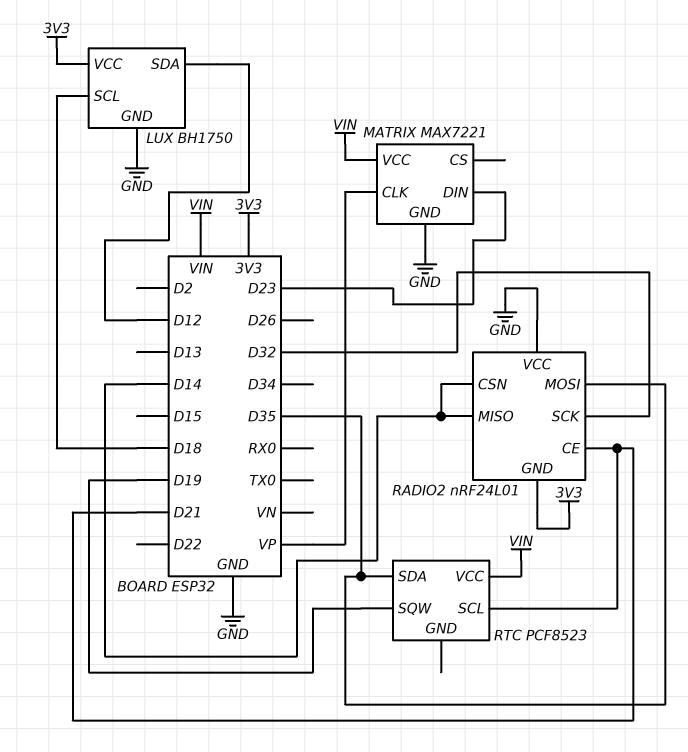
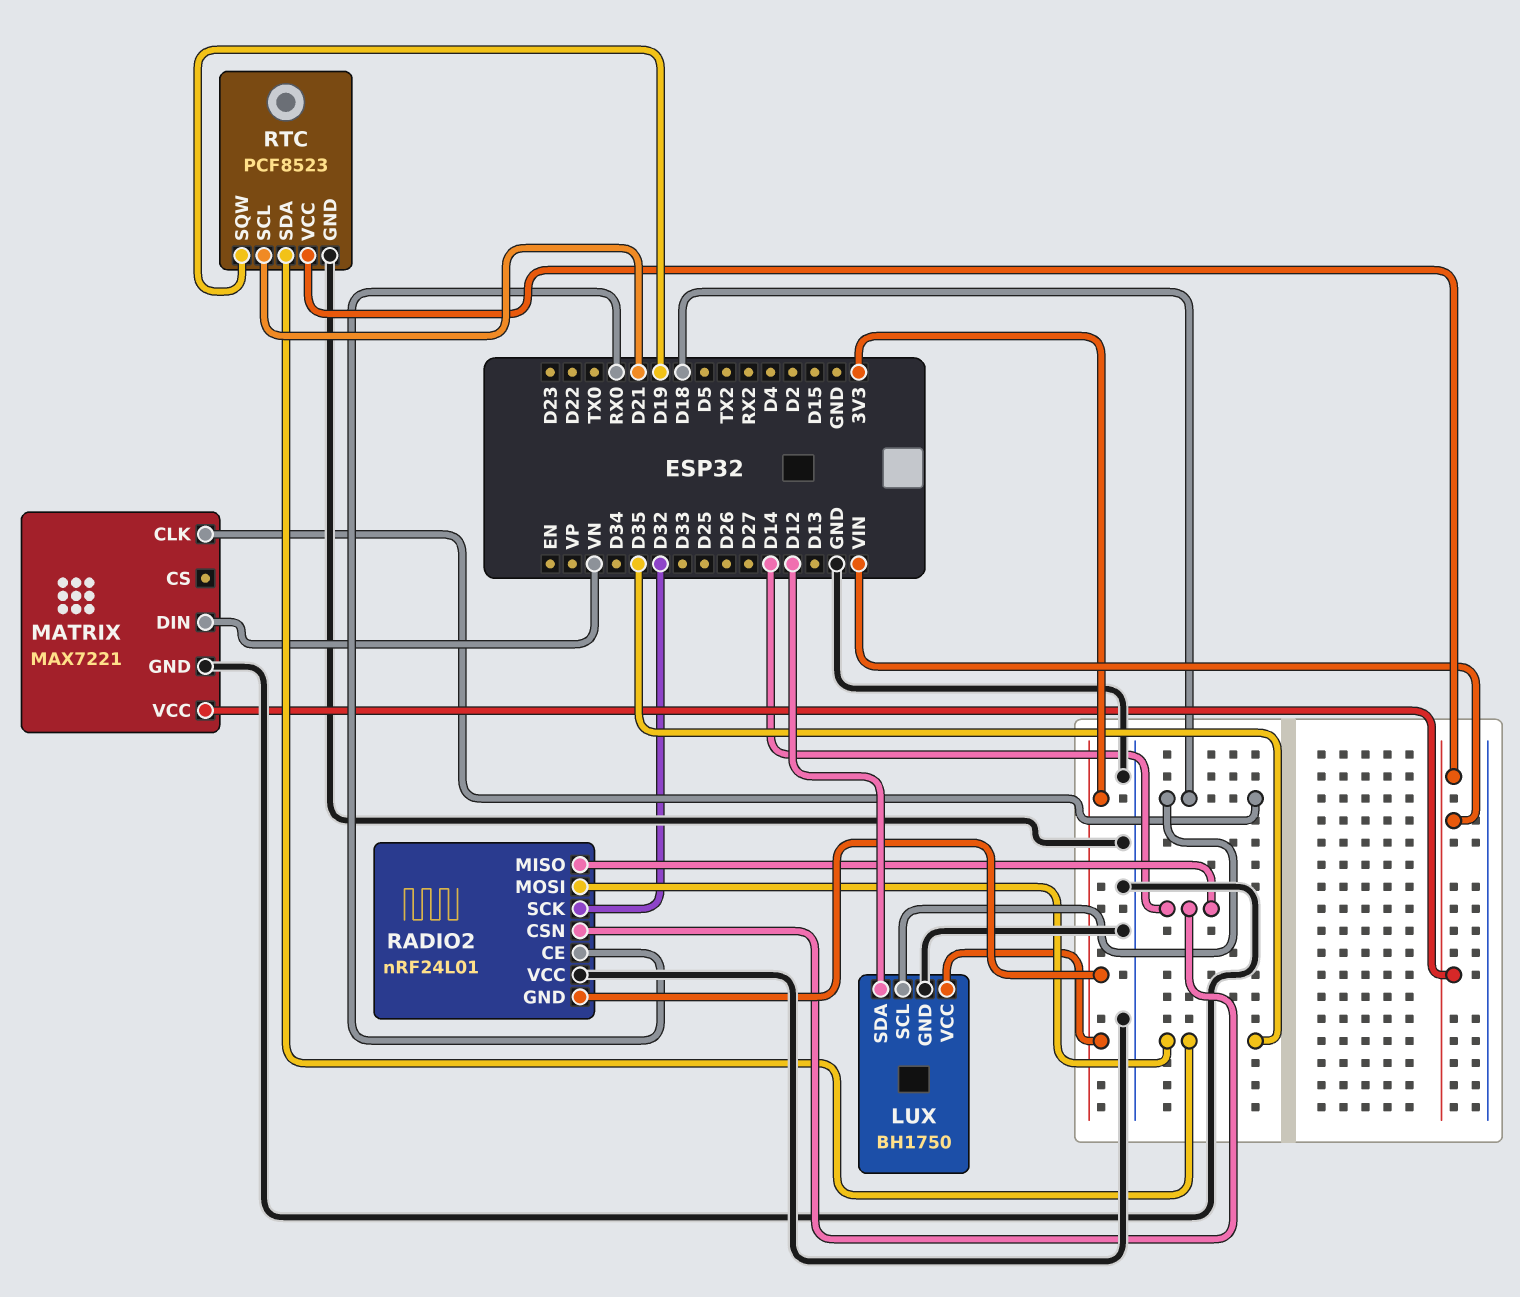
MATRIX pin CLK: VP -> D18
MATRIX pin DIN: D23 -> VN
RADIO2 pin CE: D21 -> RX0
RTC pin GND: none -> GND

